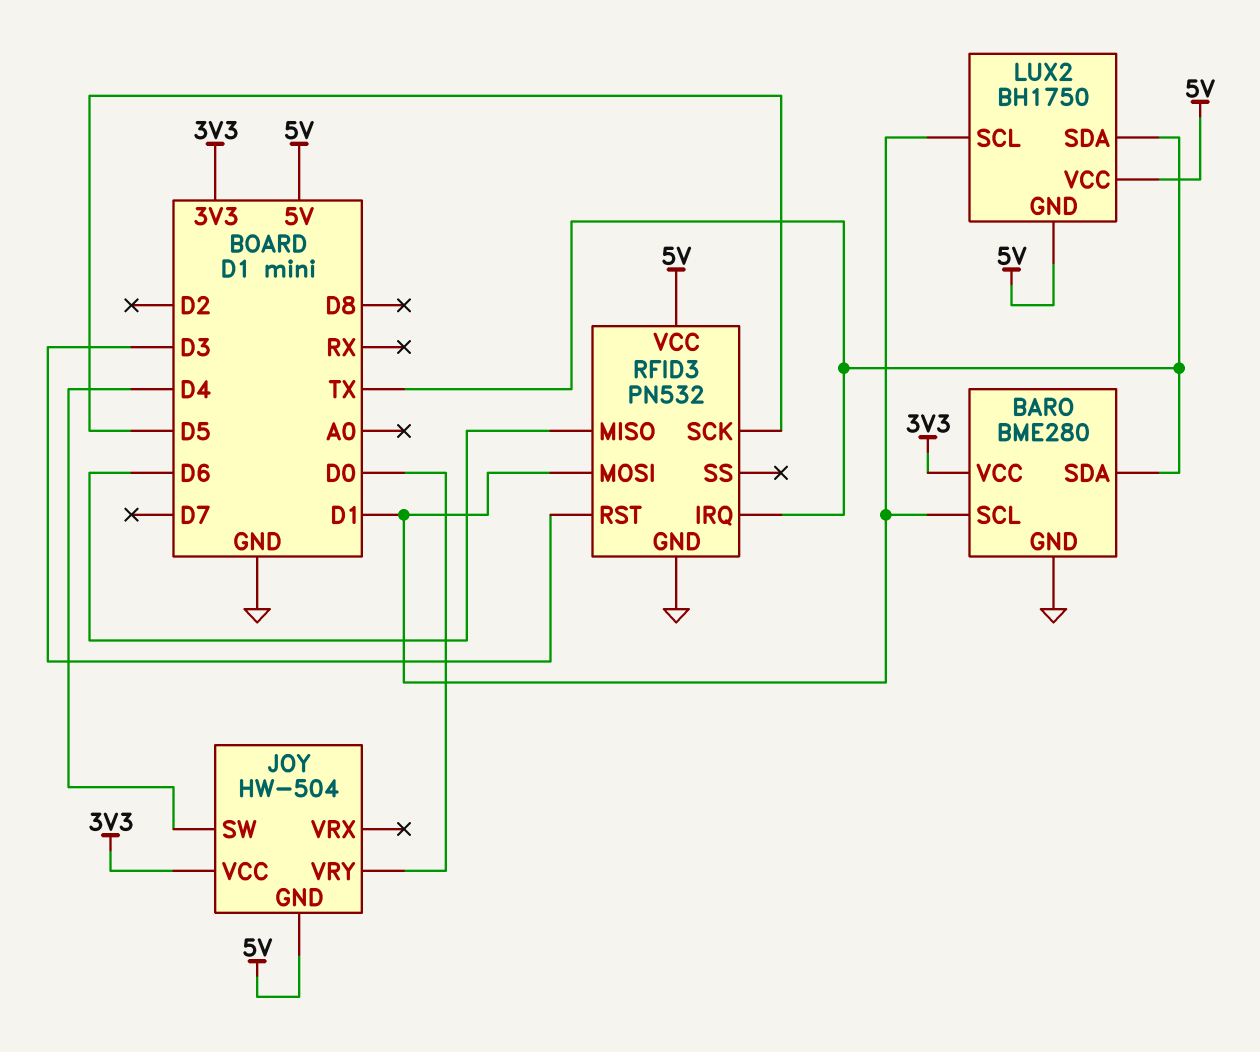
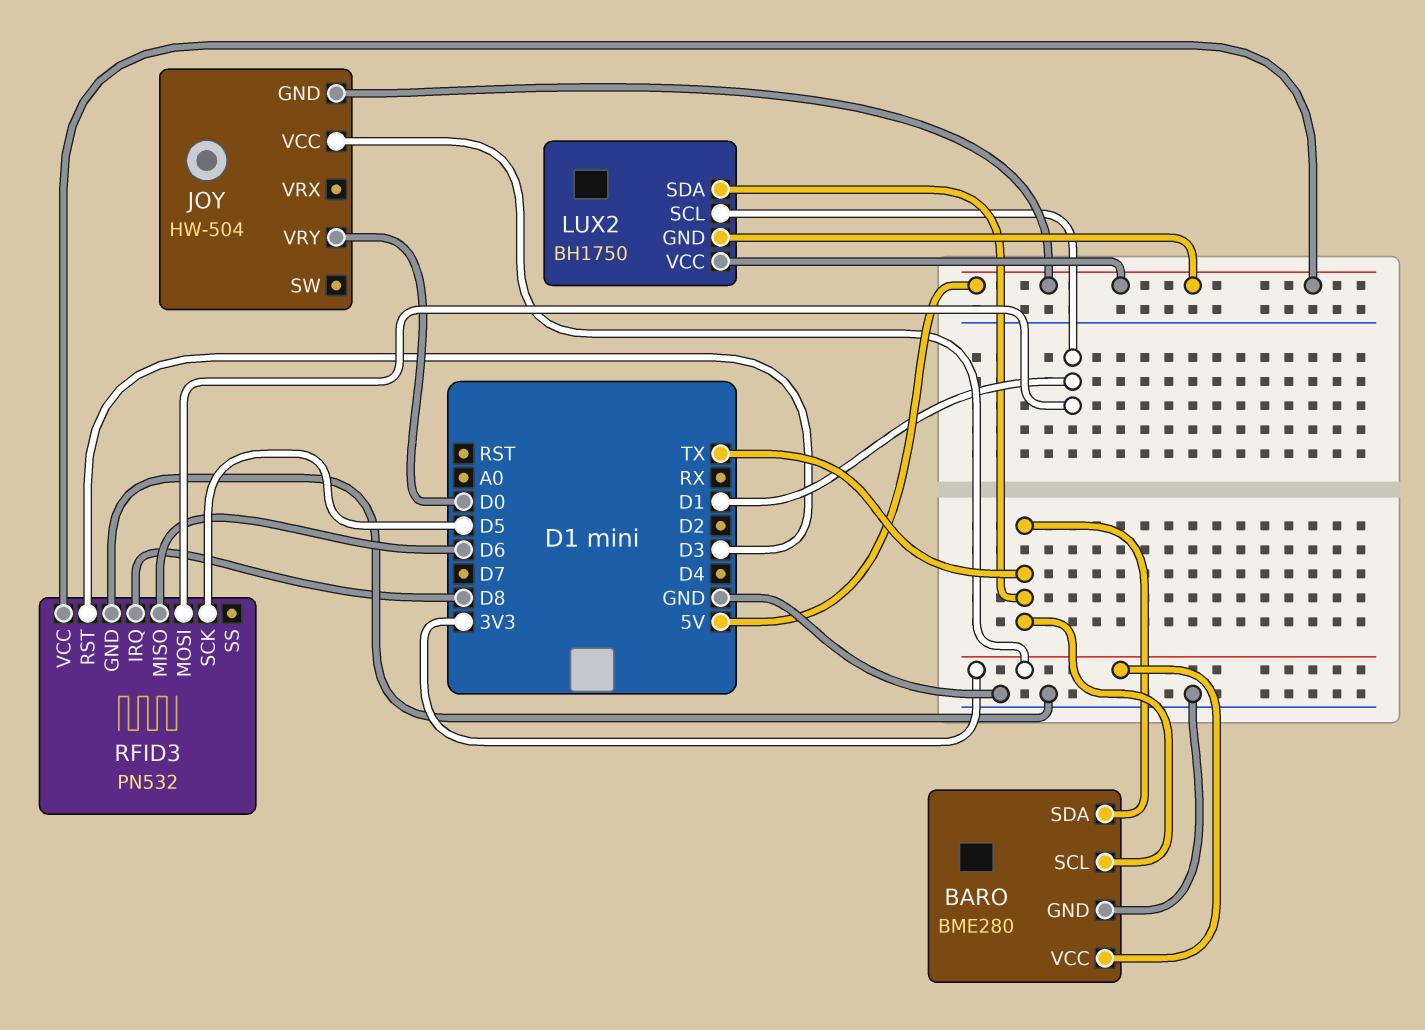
BARO pin SCL: D1 -> TX
JOY pin SW: D4 -> none
RFID3 pin IRQ: TX -> D8

